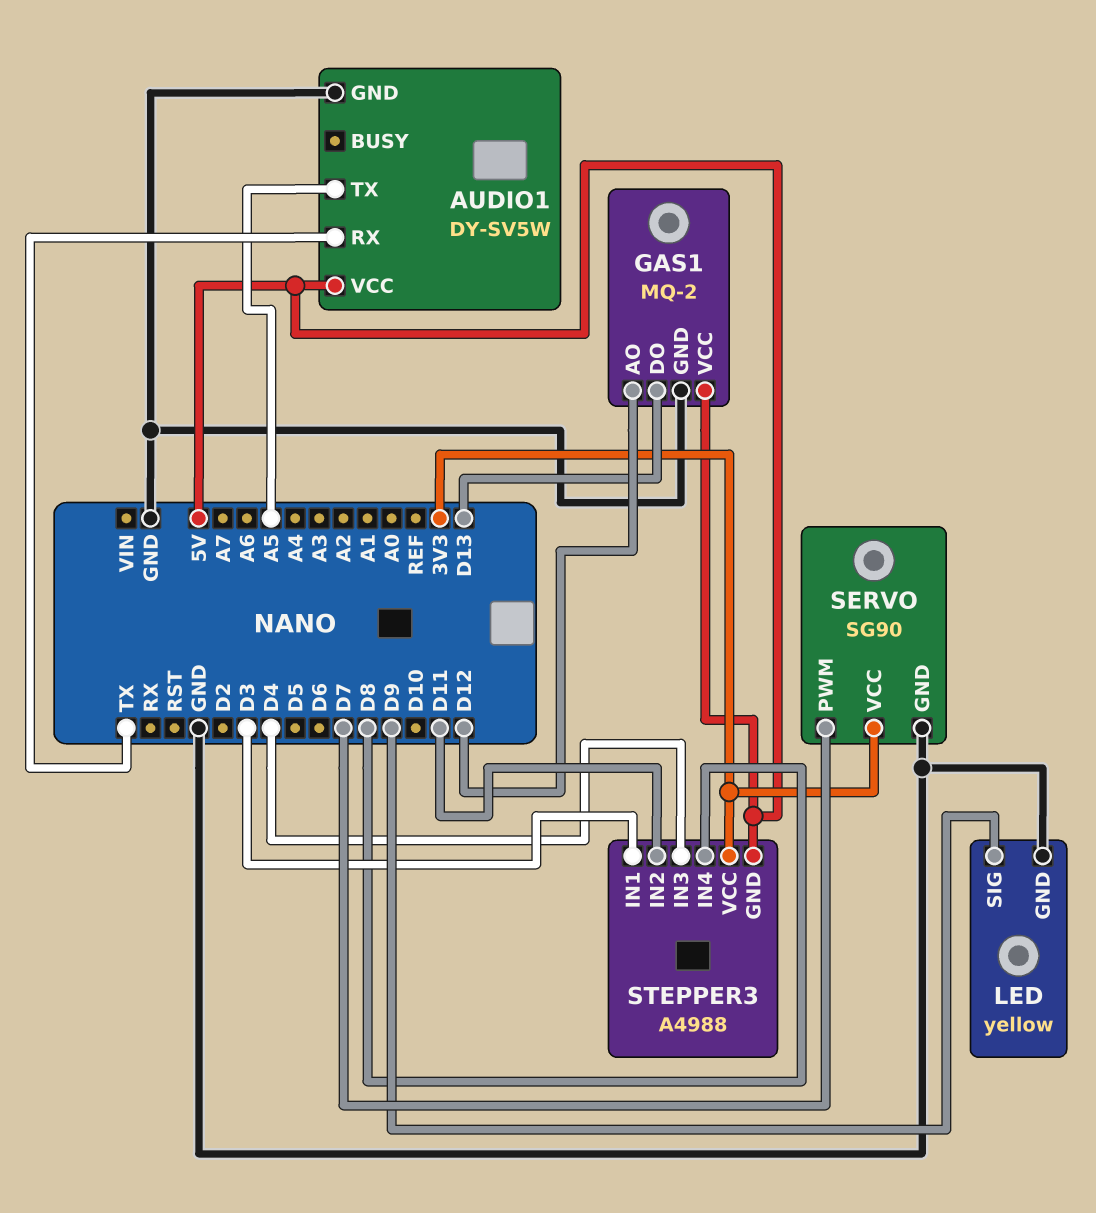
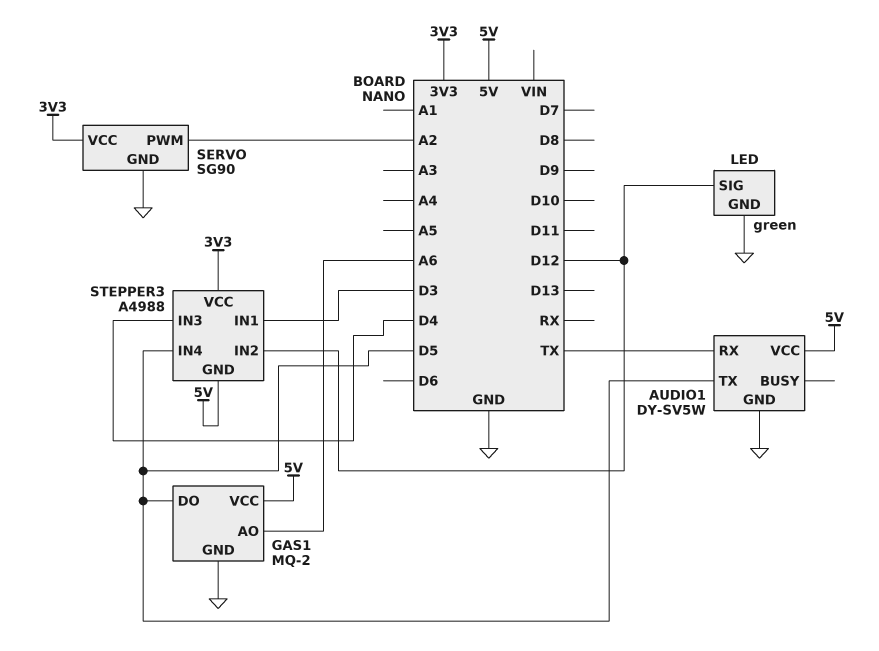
AUDIO1 pin TX: A5 -> D5
GAS1 pin AO: D12 -> A6
GAS1 pin DO: D13 -> D5
LED: yellow -> green
LED pin SIG: D9 -> D12
SERVO pin PWM: D7 -> A2
STEPPER3 pin IN2: D11 -> D12
STEPPER3 pin IN4: D8 -> D5

